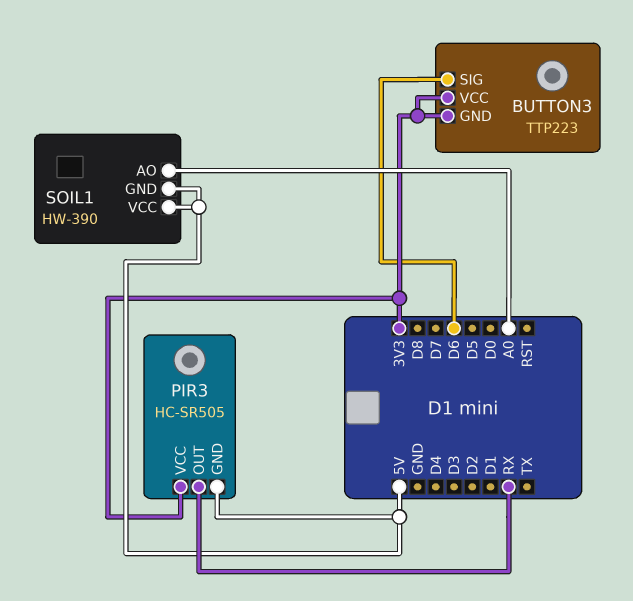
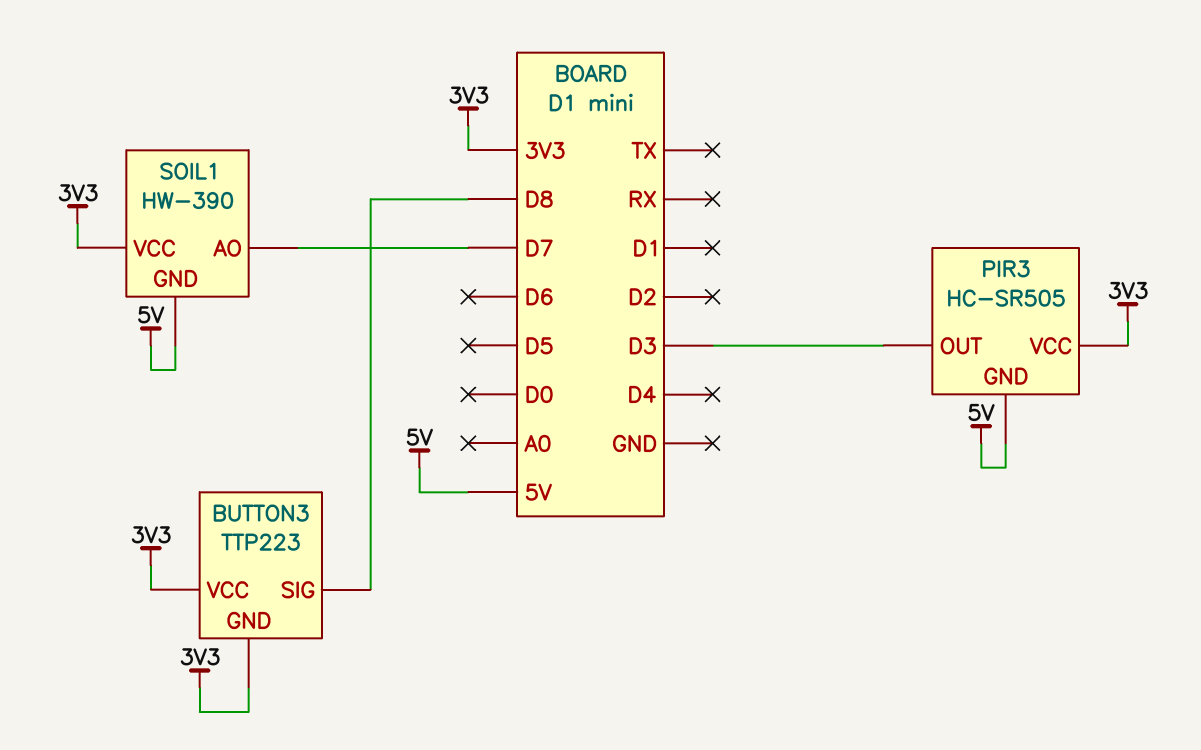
BUTTON3 pin SIG: D6 -> D8
PIR3 pin OUT: RX -> D3
SOIL1 pin AO: A0 -> D7
SOIL1 pin VCC: 5V -> 3V3

